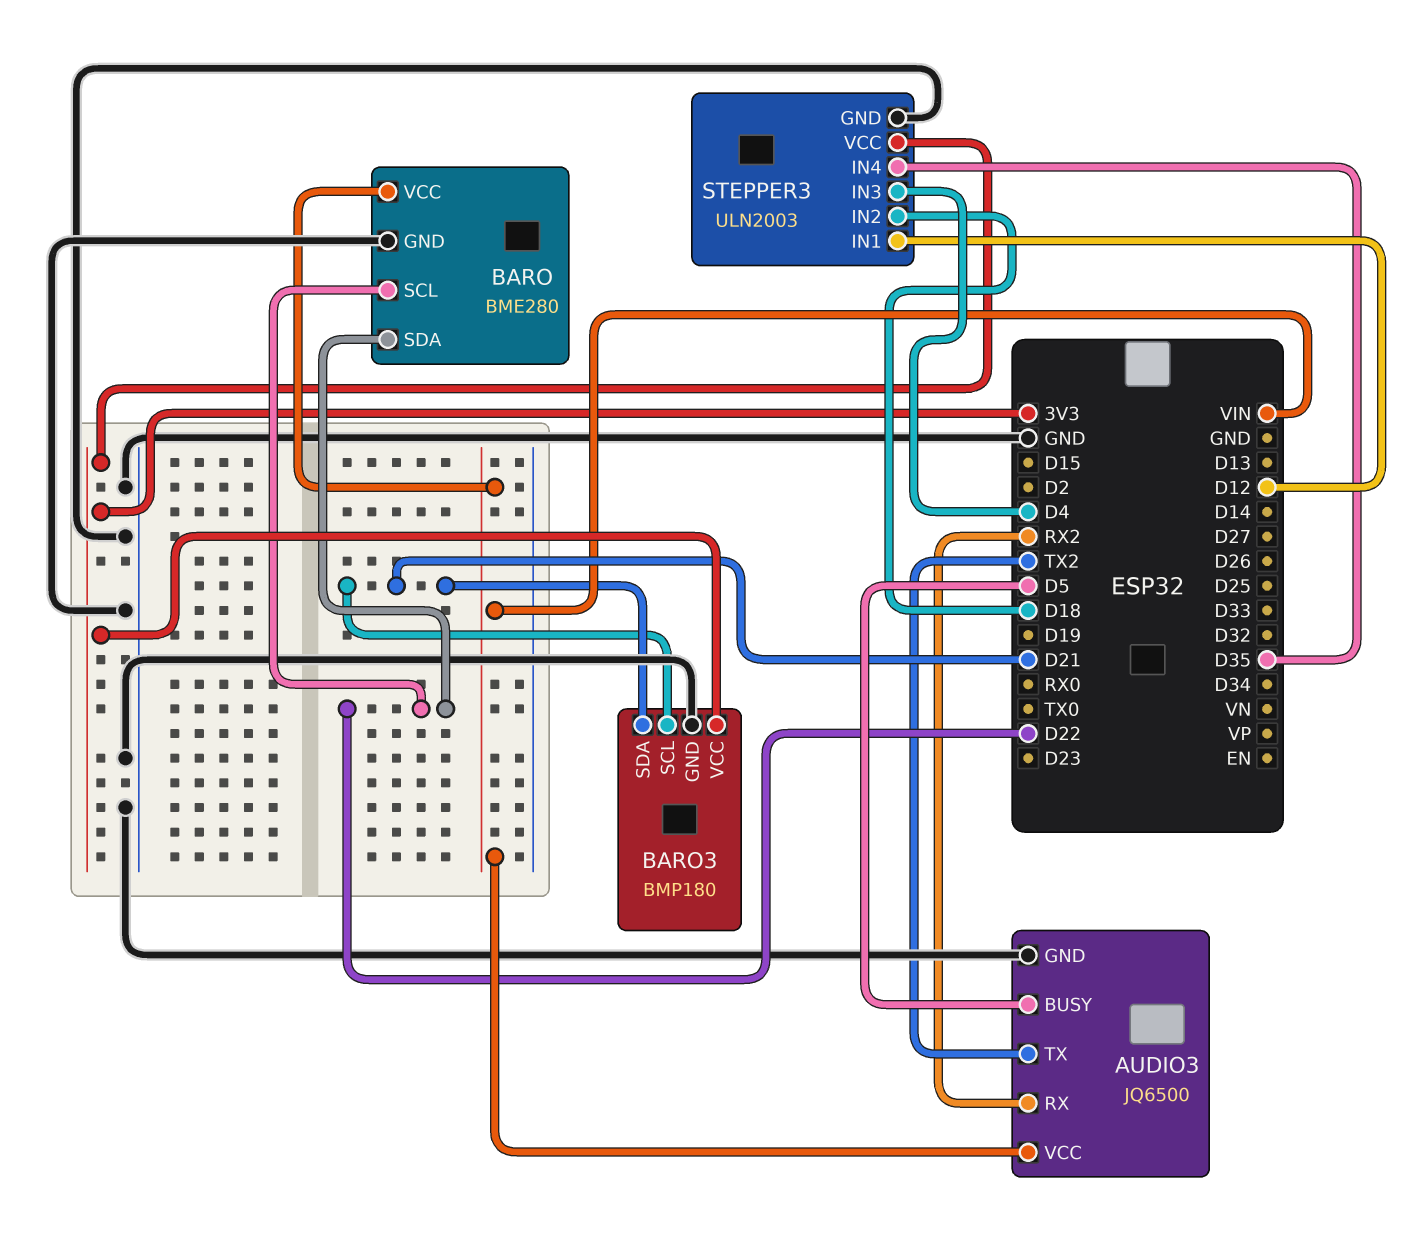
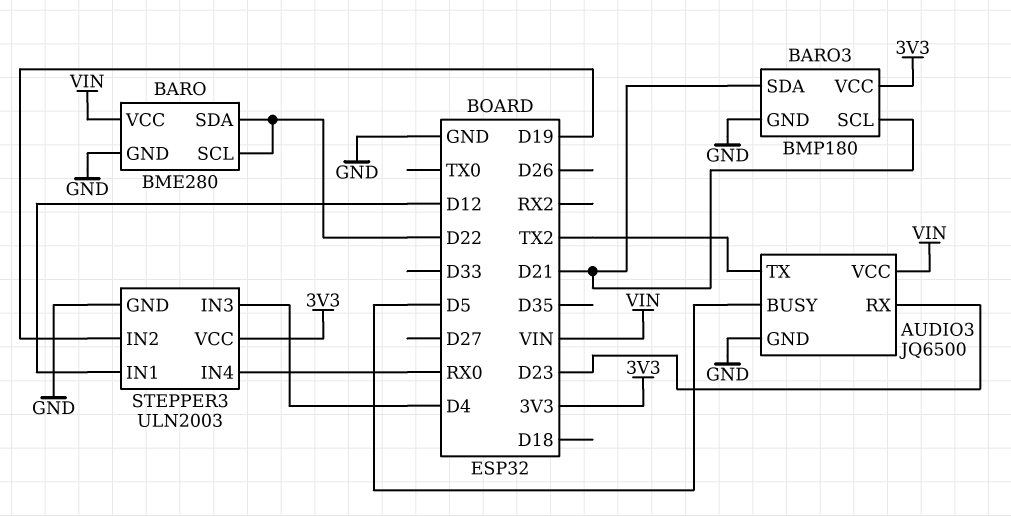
AUDIO3 pin RX: RX2 -> D23
STEPPER3 pin IN2: D18 -> D19
STEPPER3 pin IN4: D35 -> RX0

